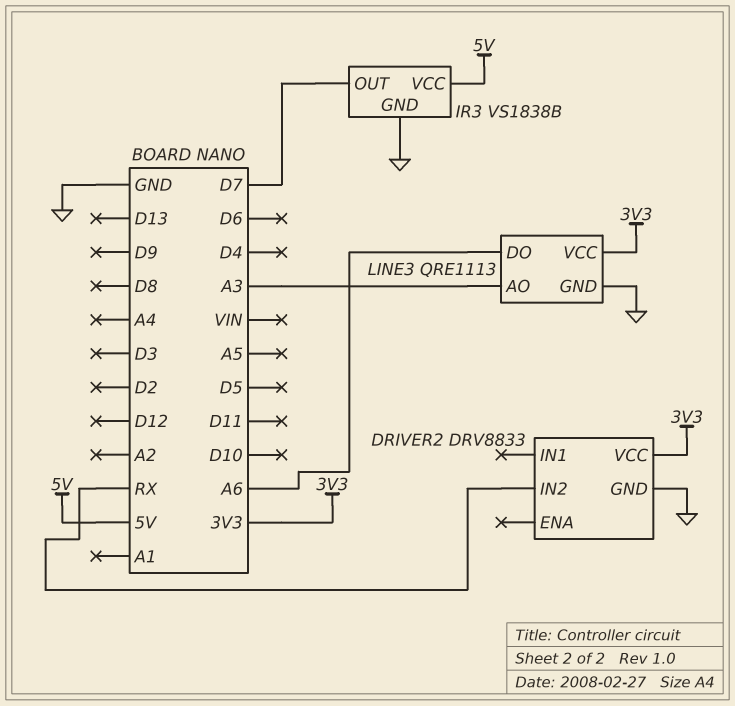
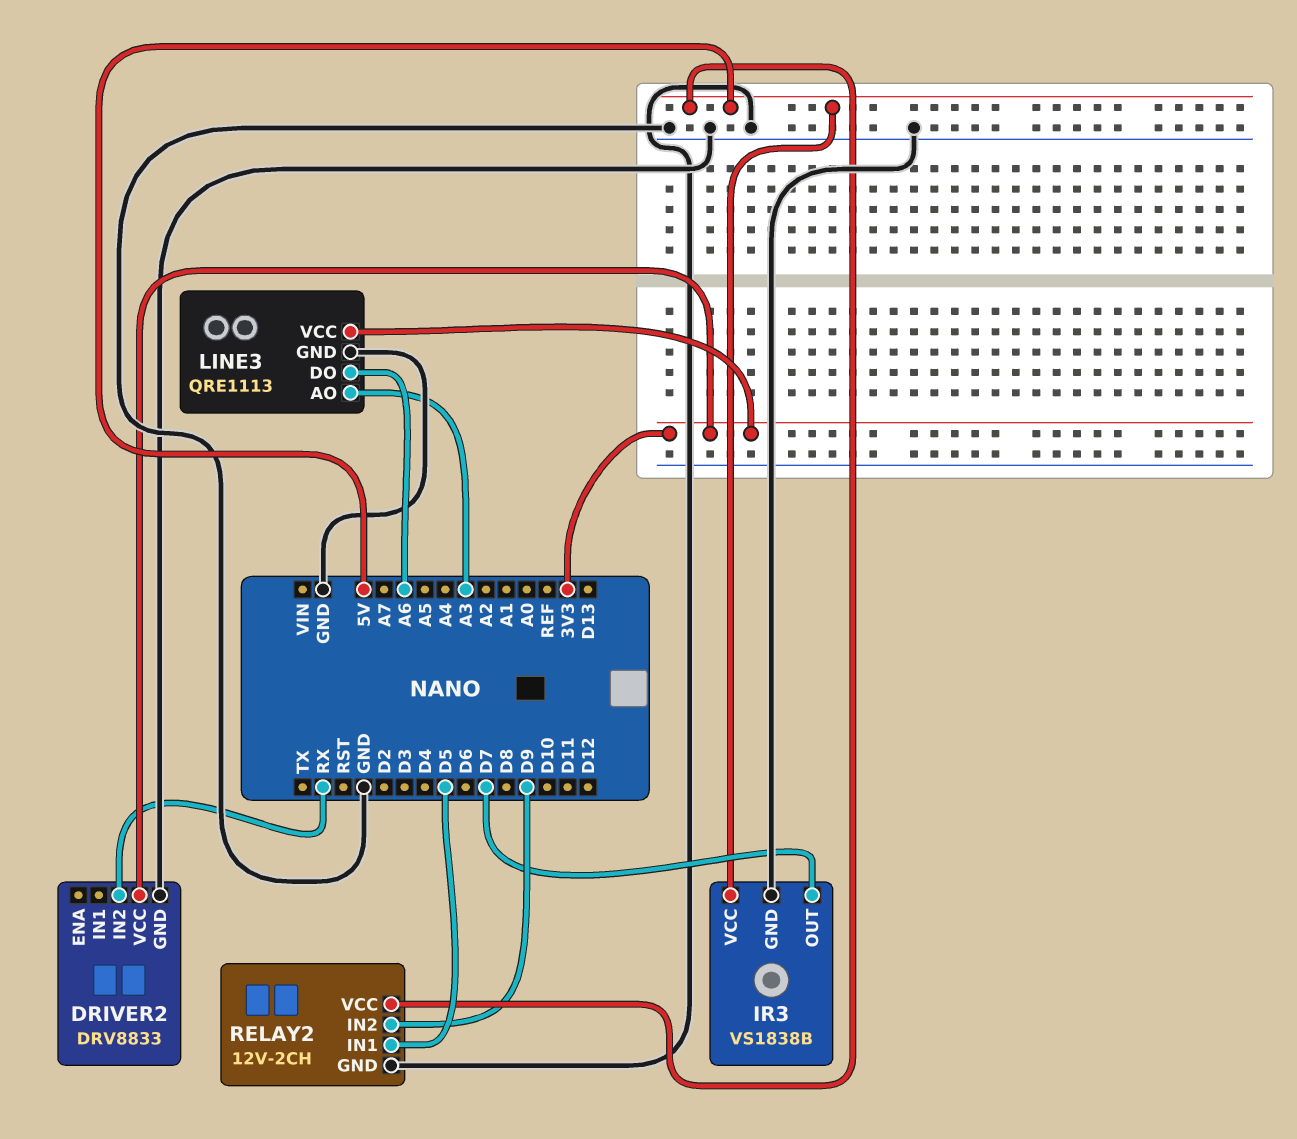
RELAY2: none -> 12V-2CH
RELAY2 pin GND: none -> GND
RELAY2 pin IN1: none -> D5
RELAY2 pin IN2: none -> D9
RELAY2 pin VCC: none -> 5V

